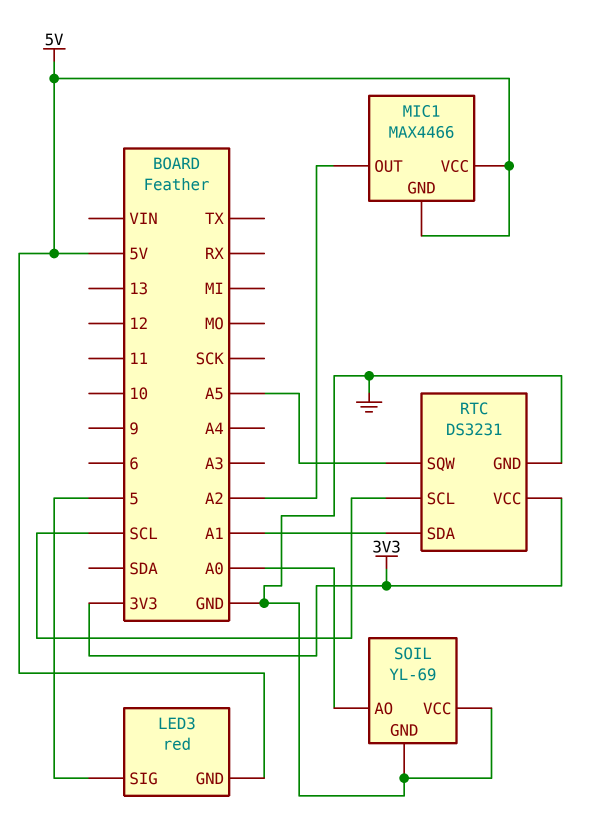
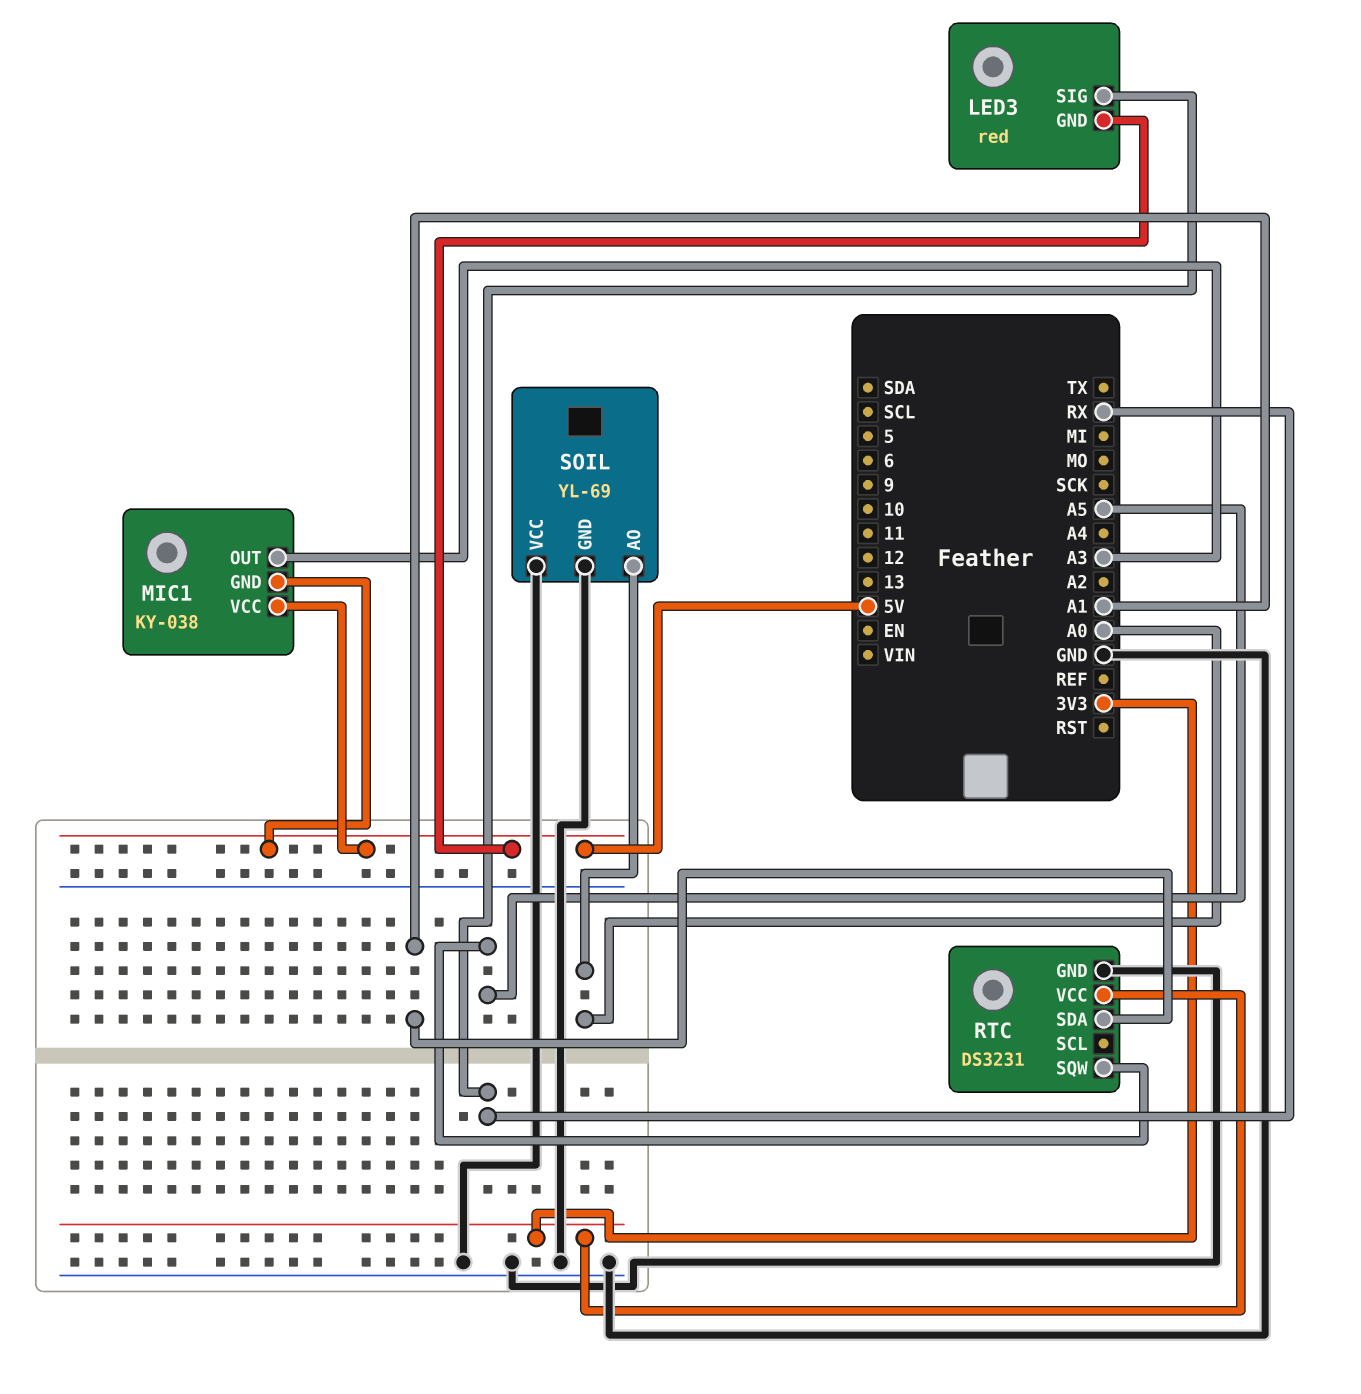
LED3 pin SIG: 5 -> RX
MIC1: MAX4466 -> KY-038
MIC1 pin OUT: A2 -> A3
RTC pin SCL: SCL -> none

